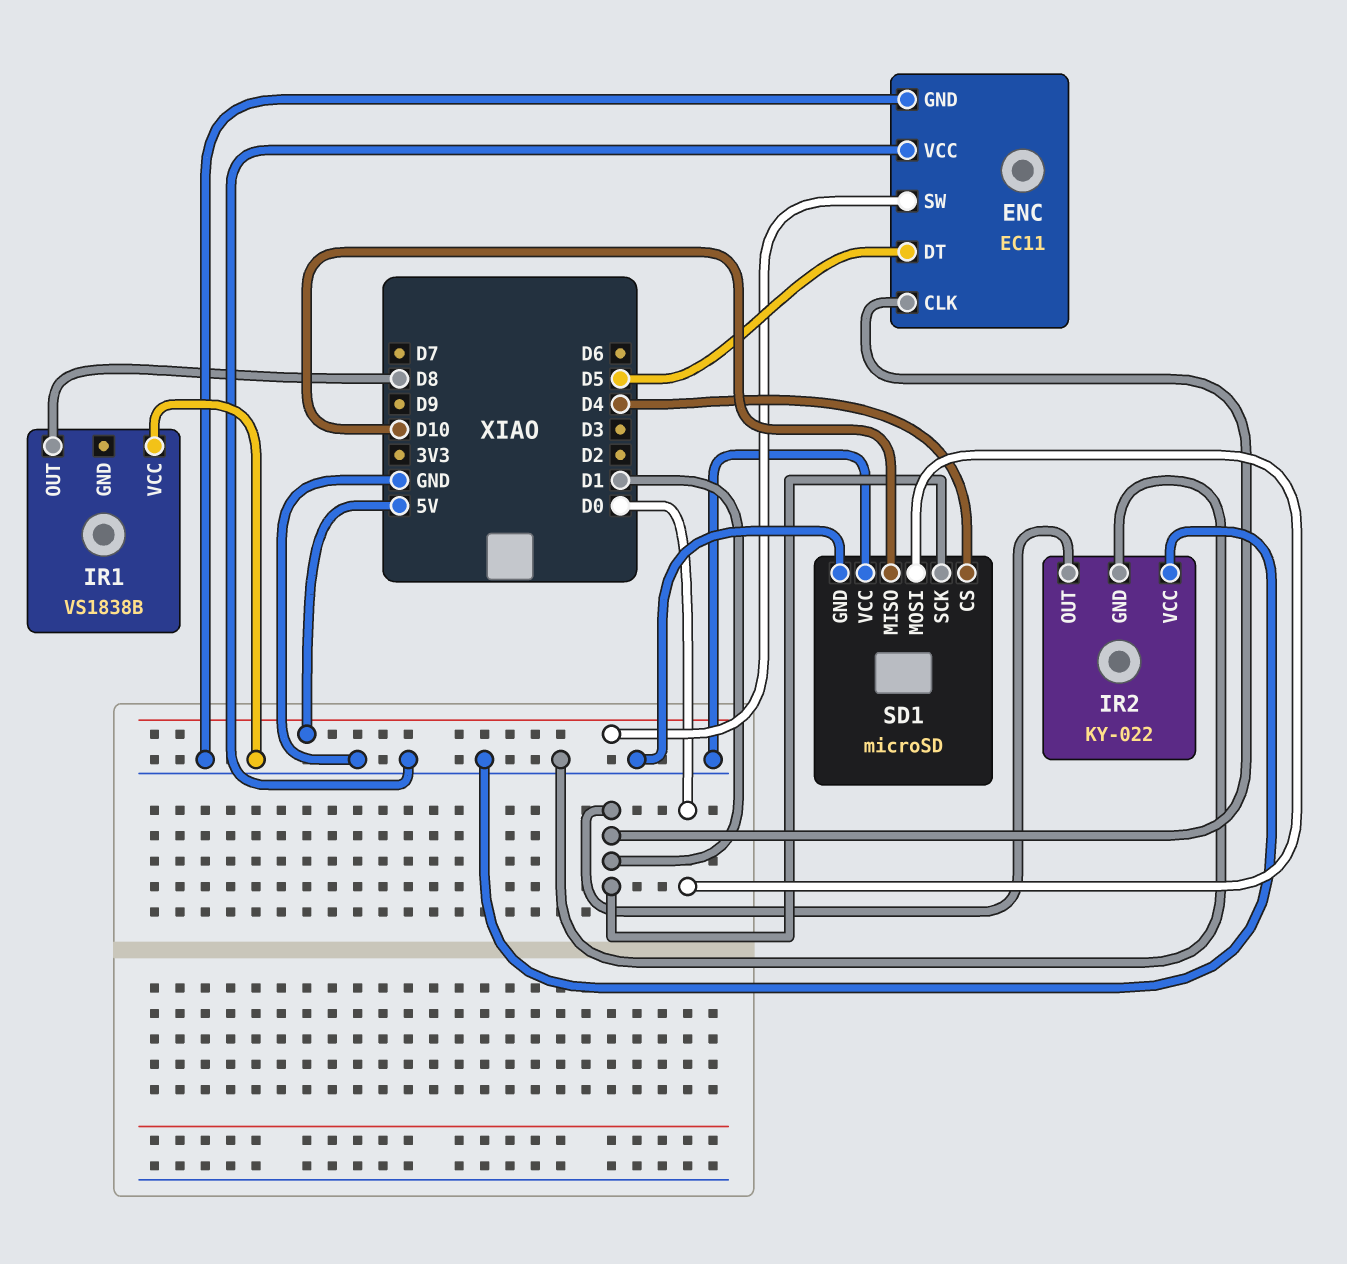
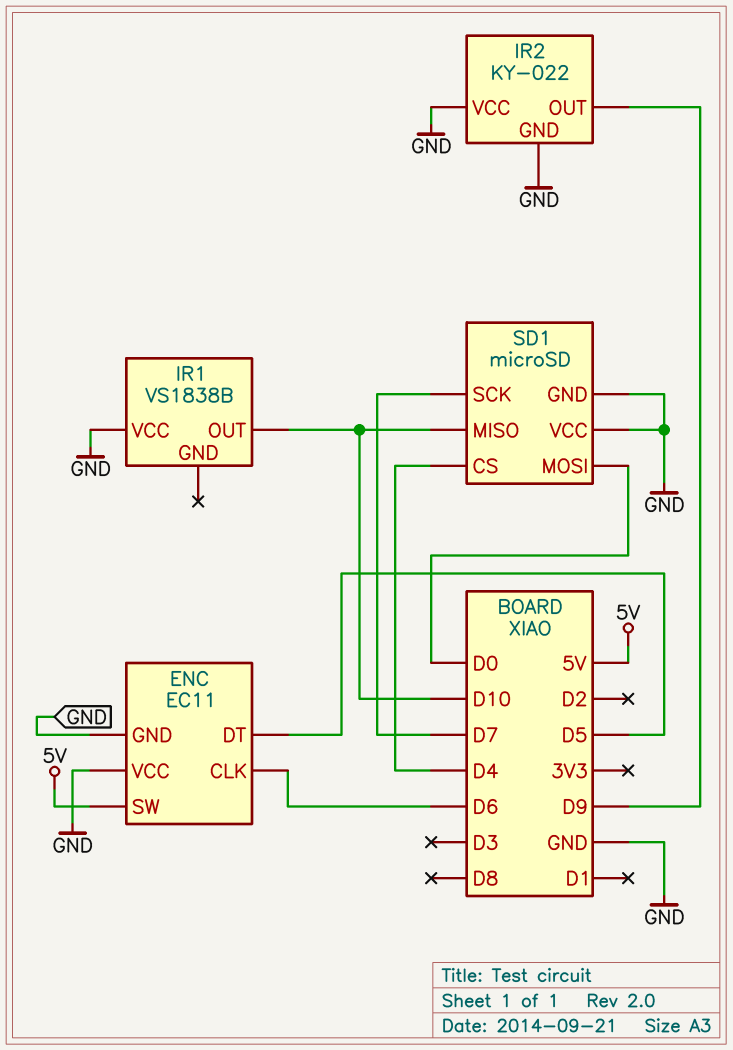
ENC pin CLK: D1 -> D6
IR1 pin OUT: D8 -> D10
IR2 pin OUT: D1 -> D9
SD1 pin SCK: D1 -> D7

